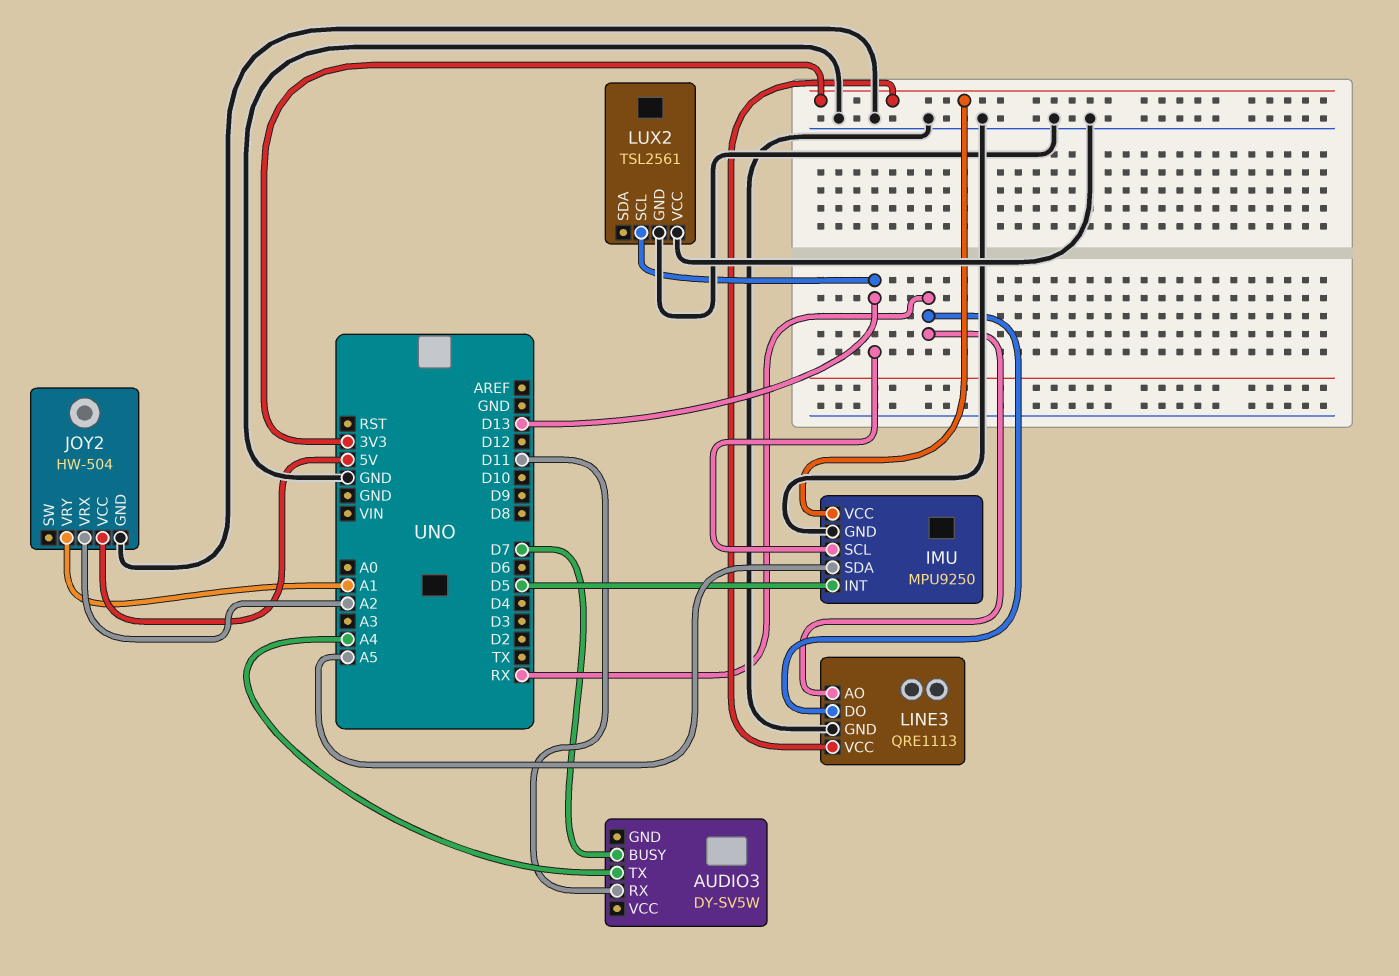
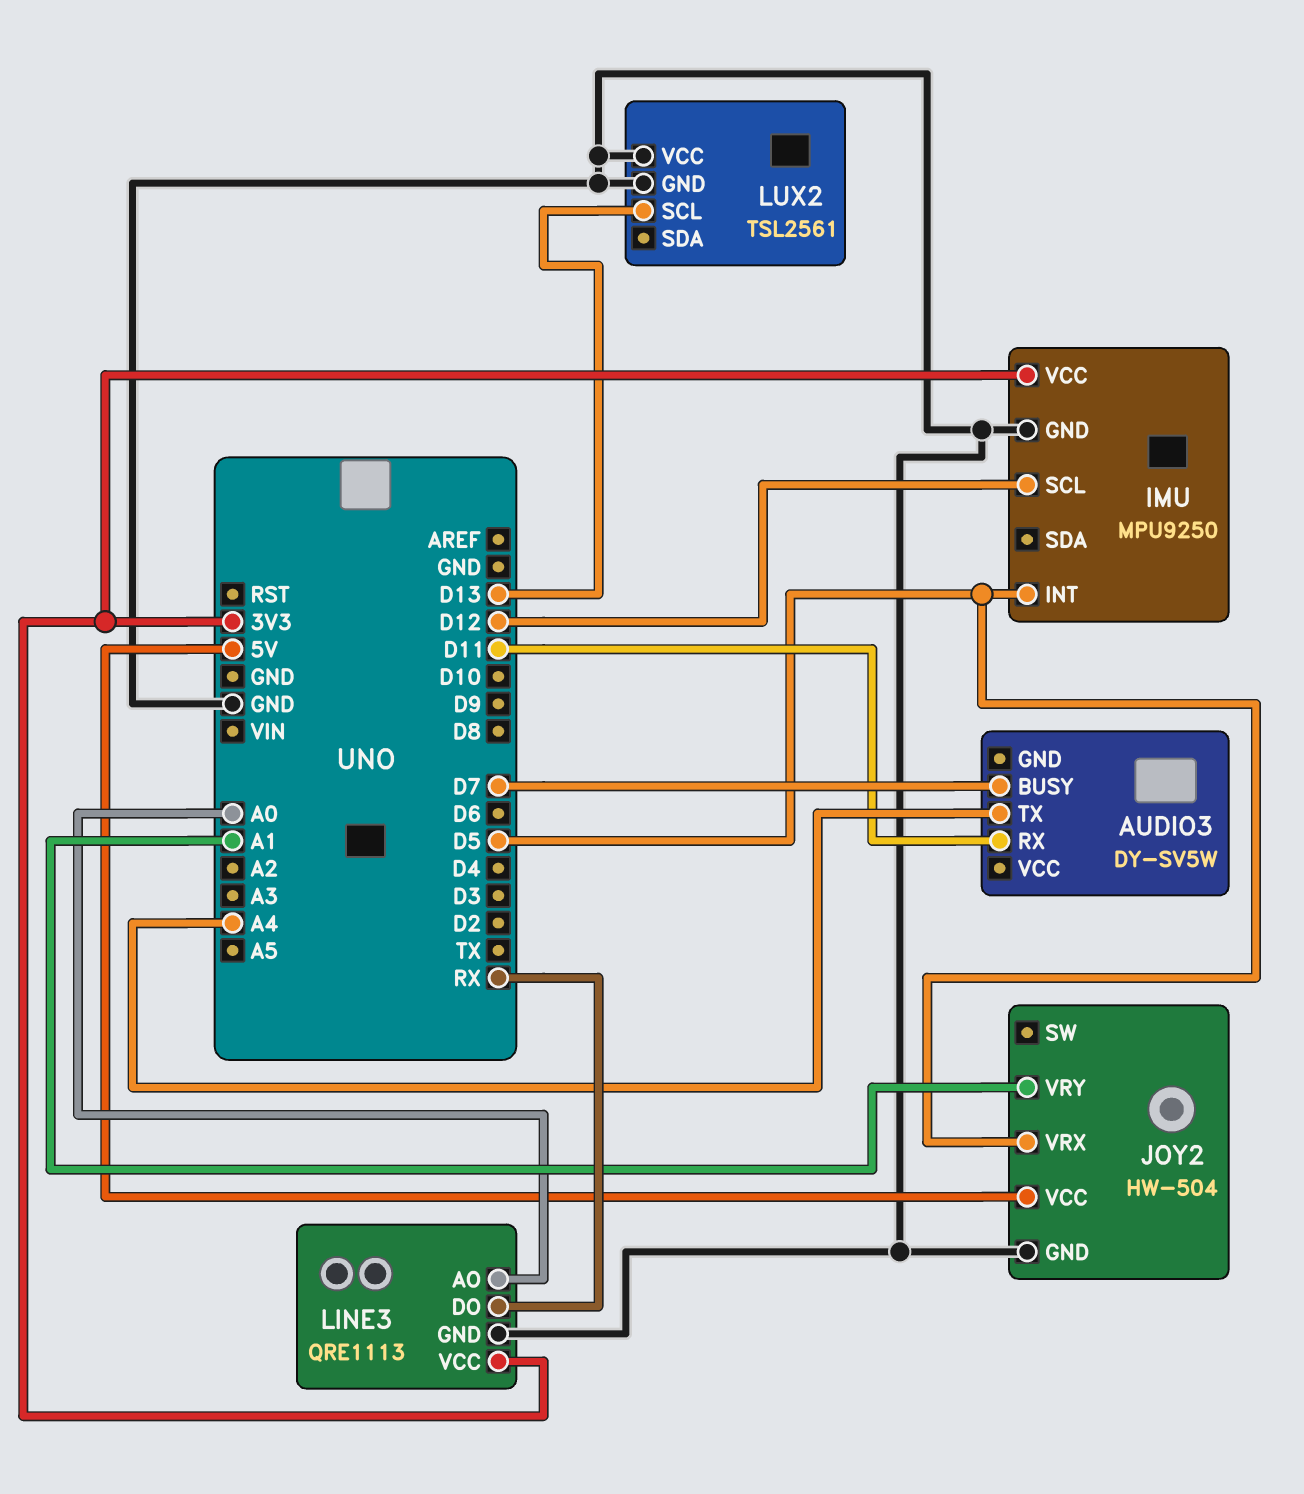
IMU pin SCL: D13 -> D12
IMU pin SDA: A5 -> none
JOY2 pin VRX: A2 -> D5
LINE3 pin AO: RX -> A0

